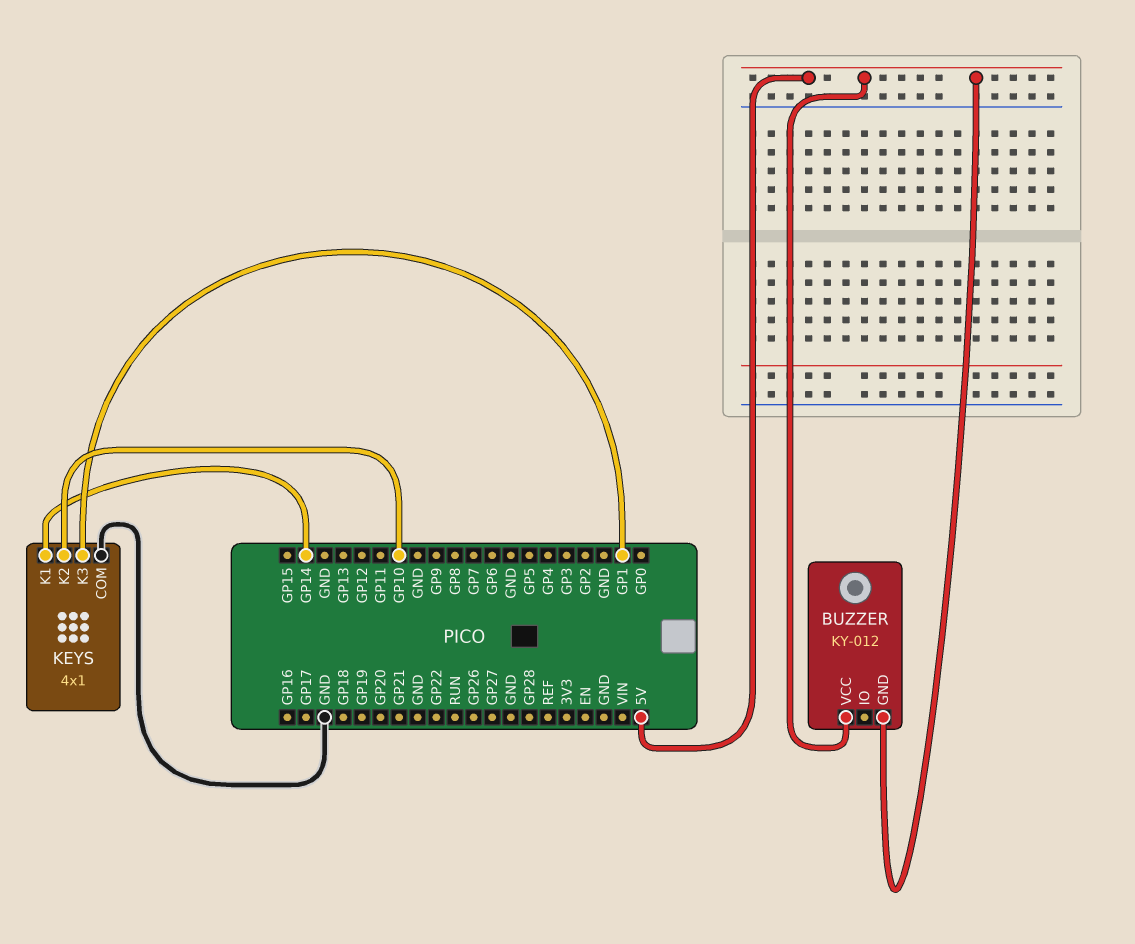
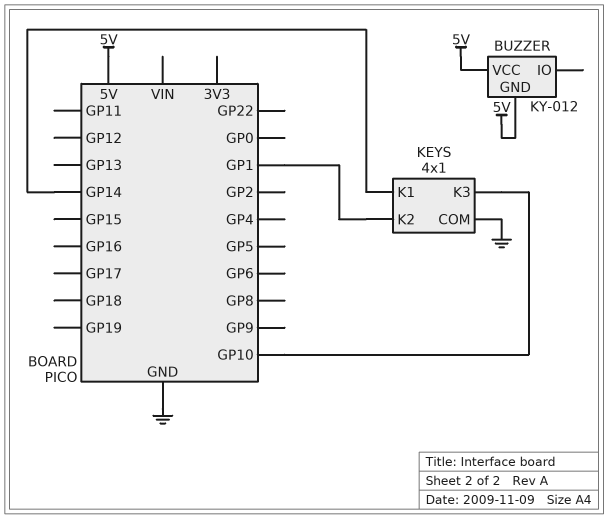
KEYS pin K2: GP10 -> GP1
KEYS pin K3: GP1 -> GP10

